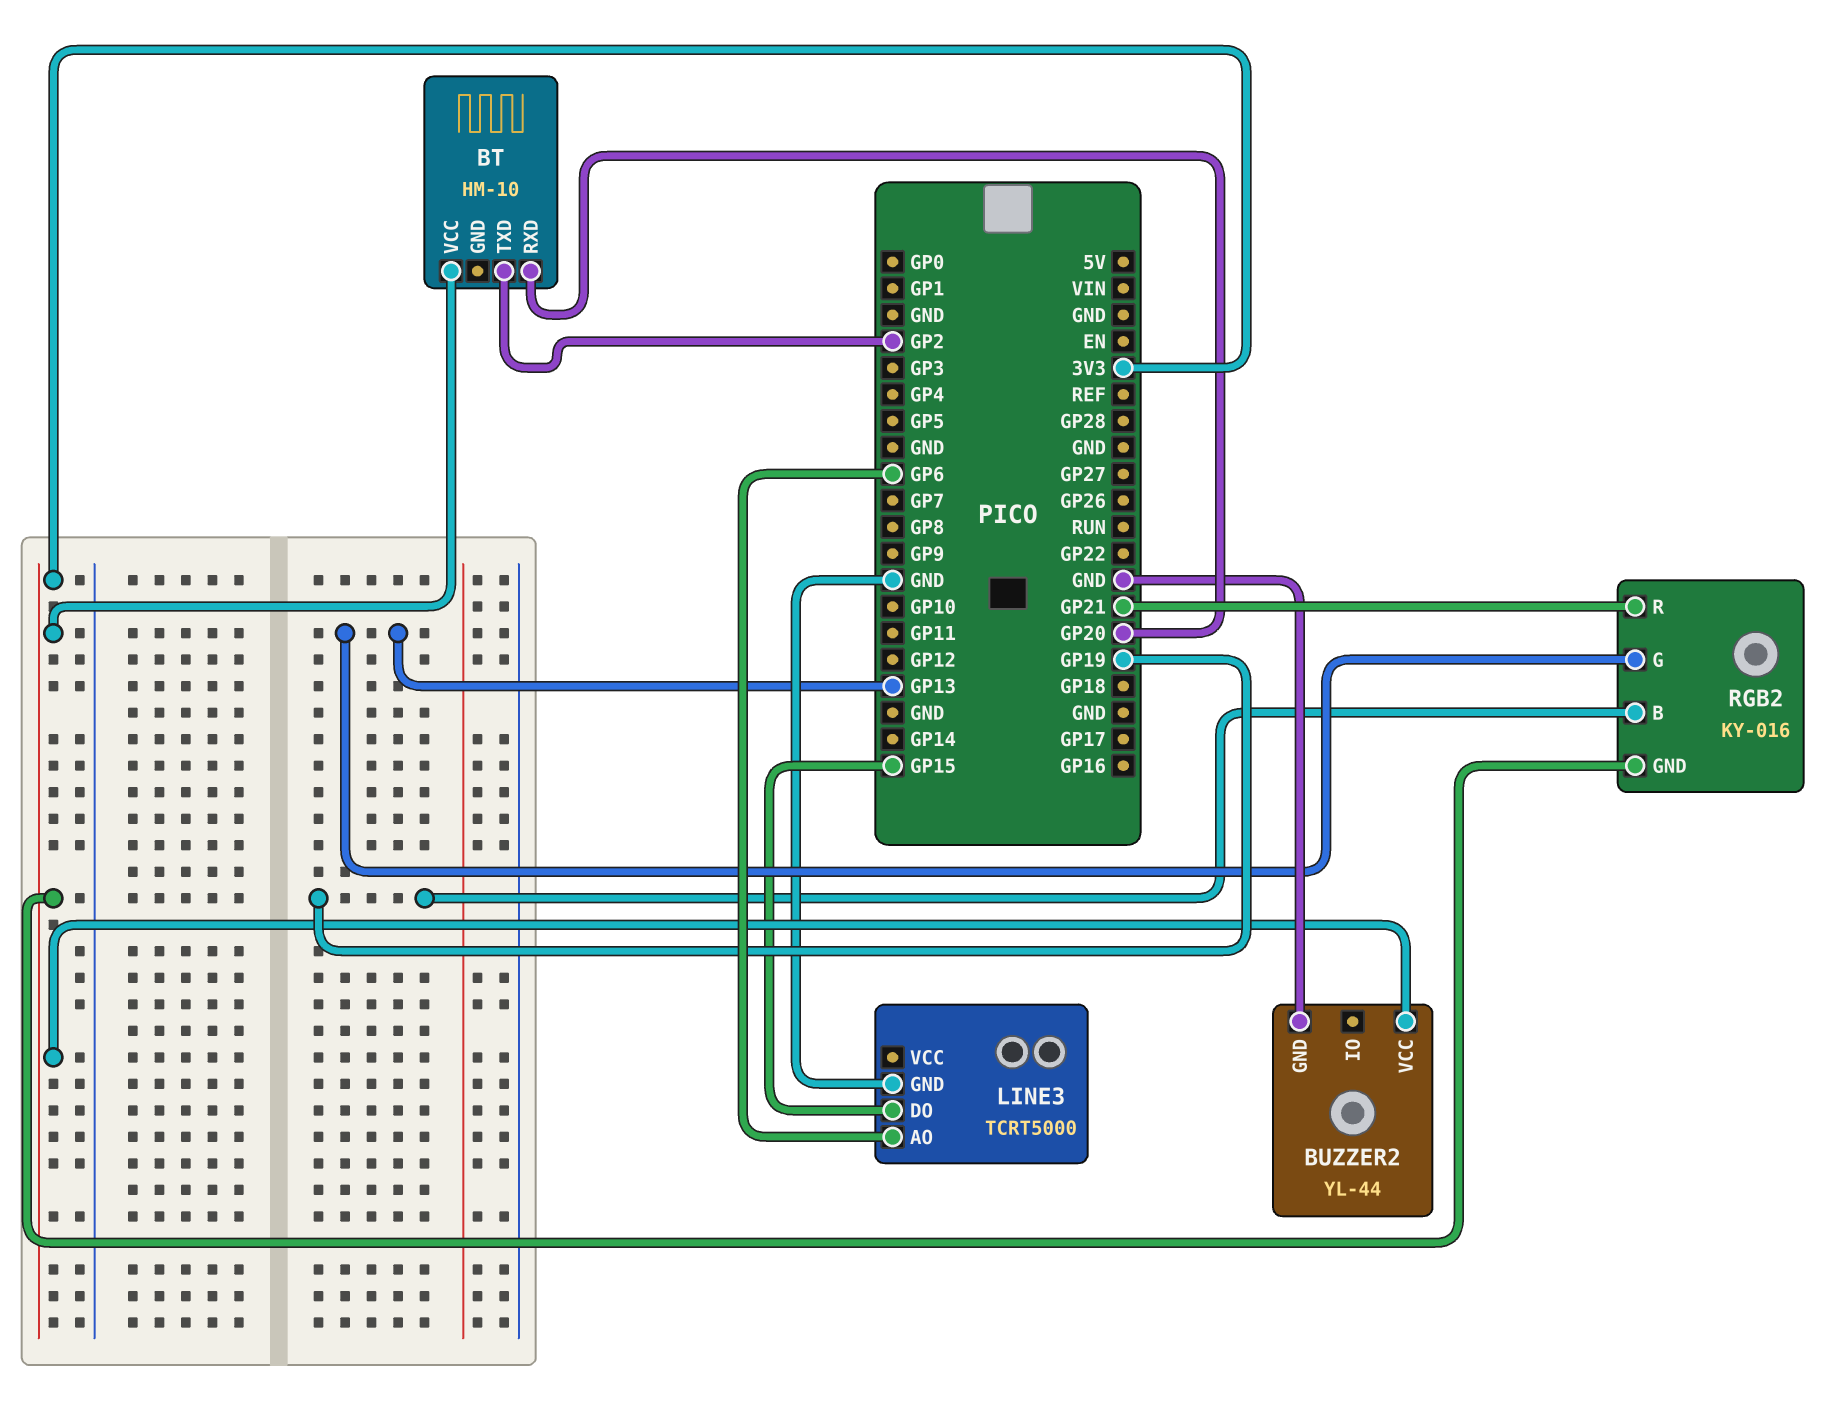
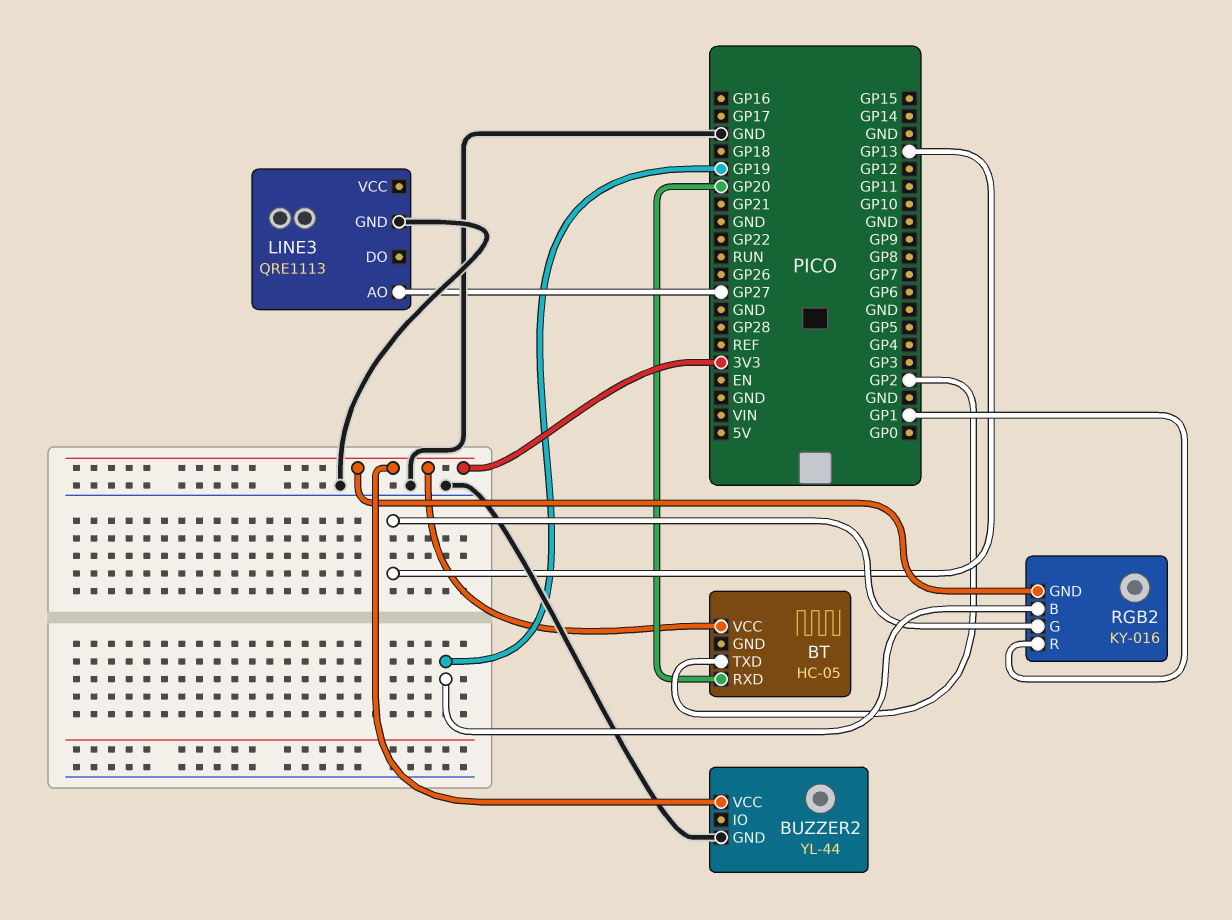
BT: HM-10 -> HC-05
LINE3: TCRT5000 -> QRE1113
LINE3 pin AO: GP6 -> GP27
LINE3 pin DO: GP15 -> none
RGB2 pin R: GP21 -> GP1

